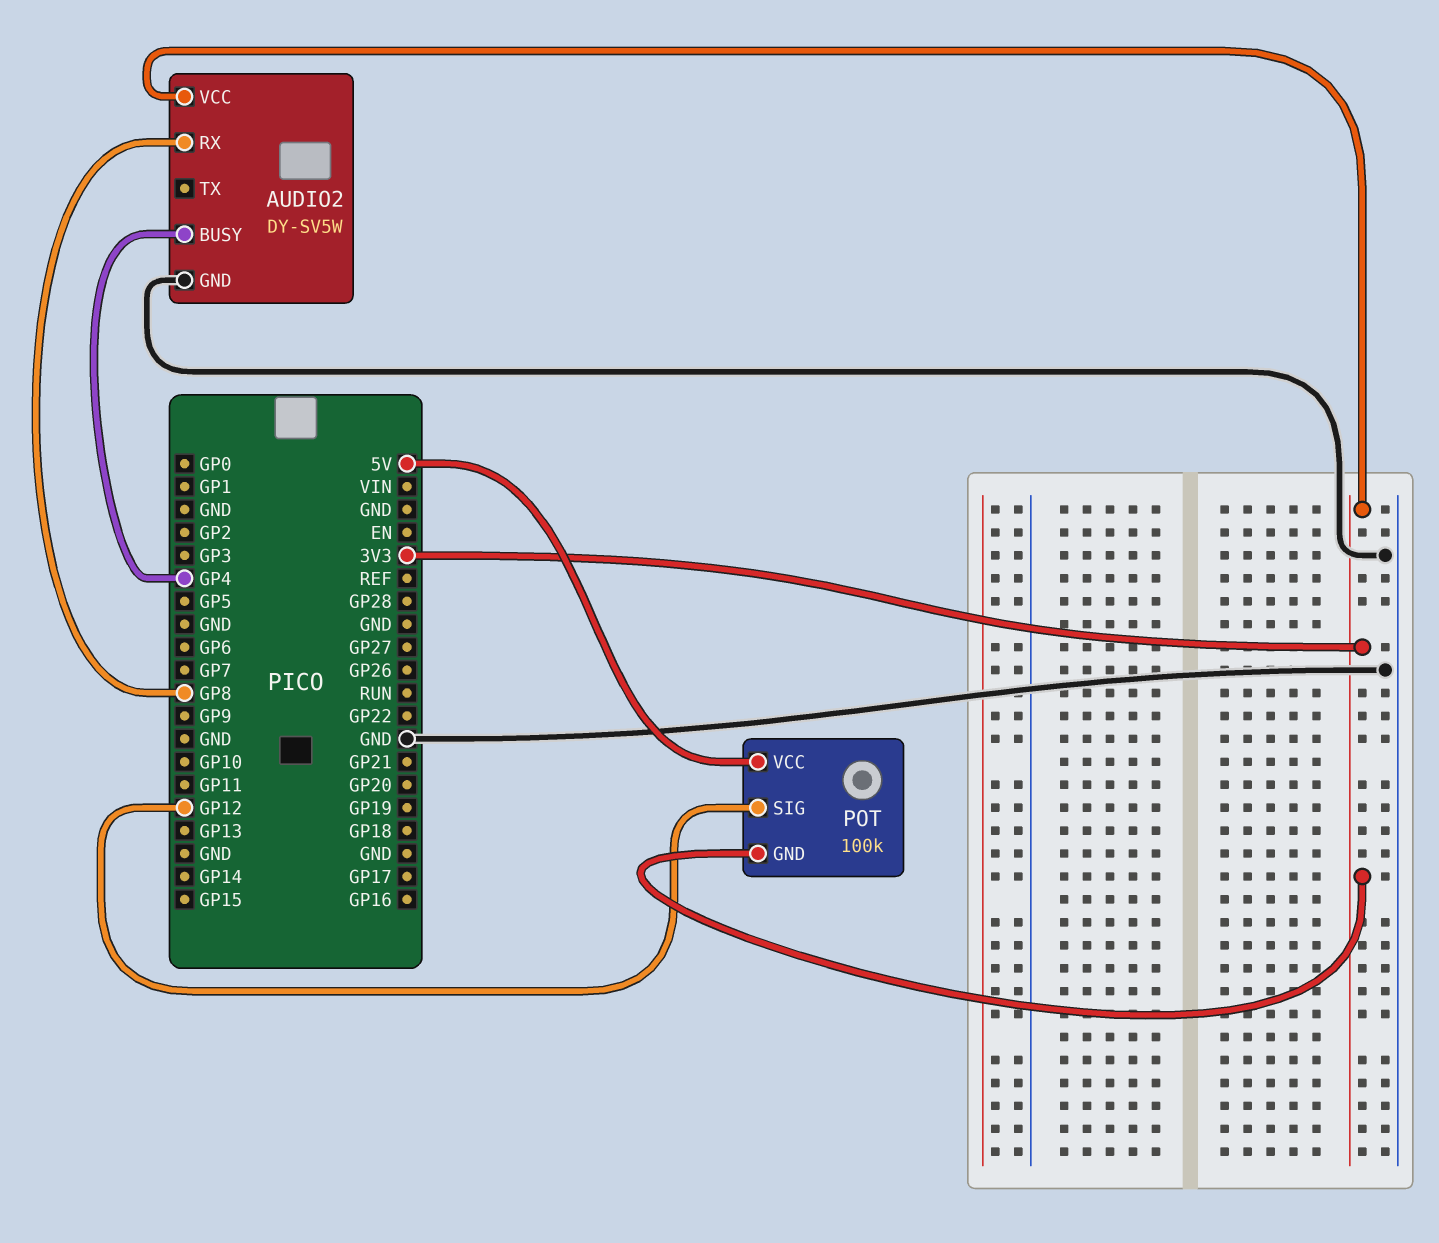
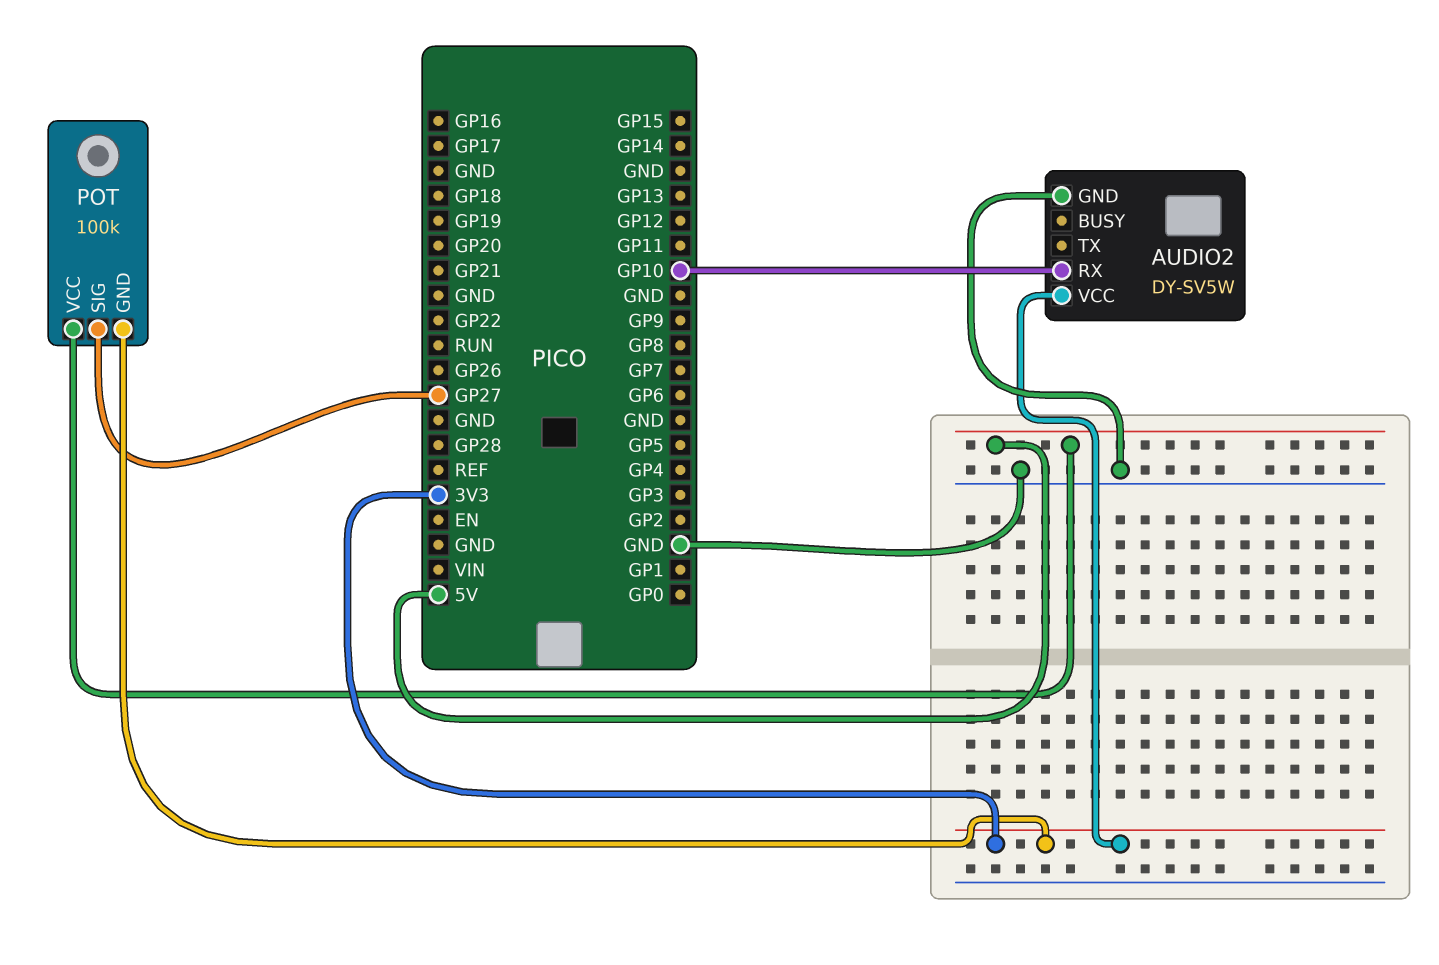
AUDIO2 pin BUSY: GP4 -> none
AUDIO2 pin RX: GP8 -> GP10
POT pin SIG: GP12 -> GP27

